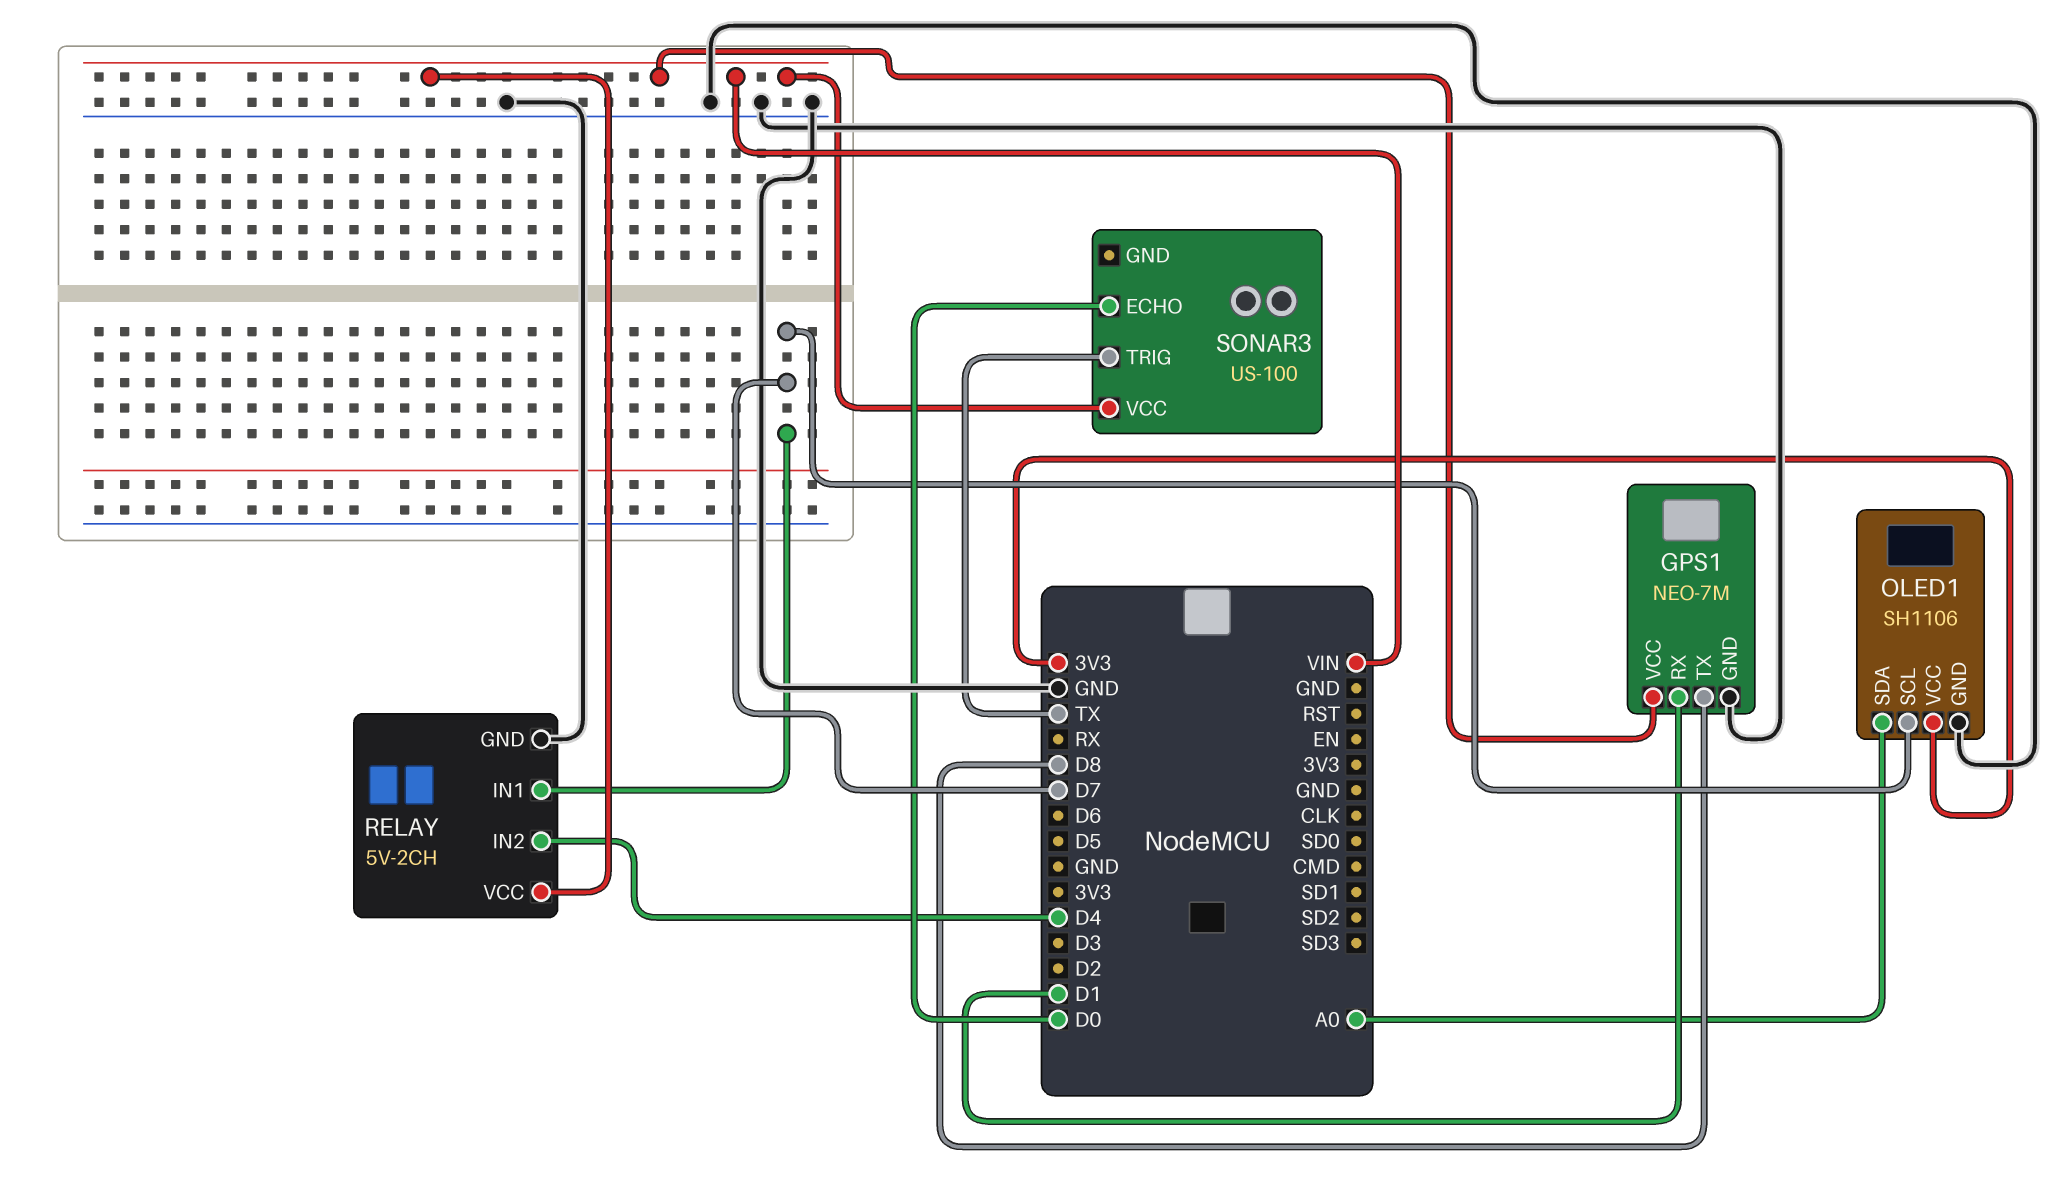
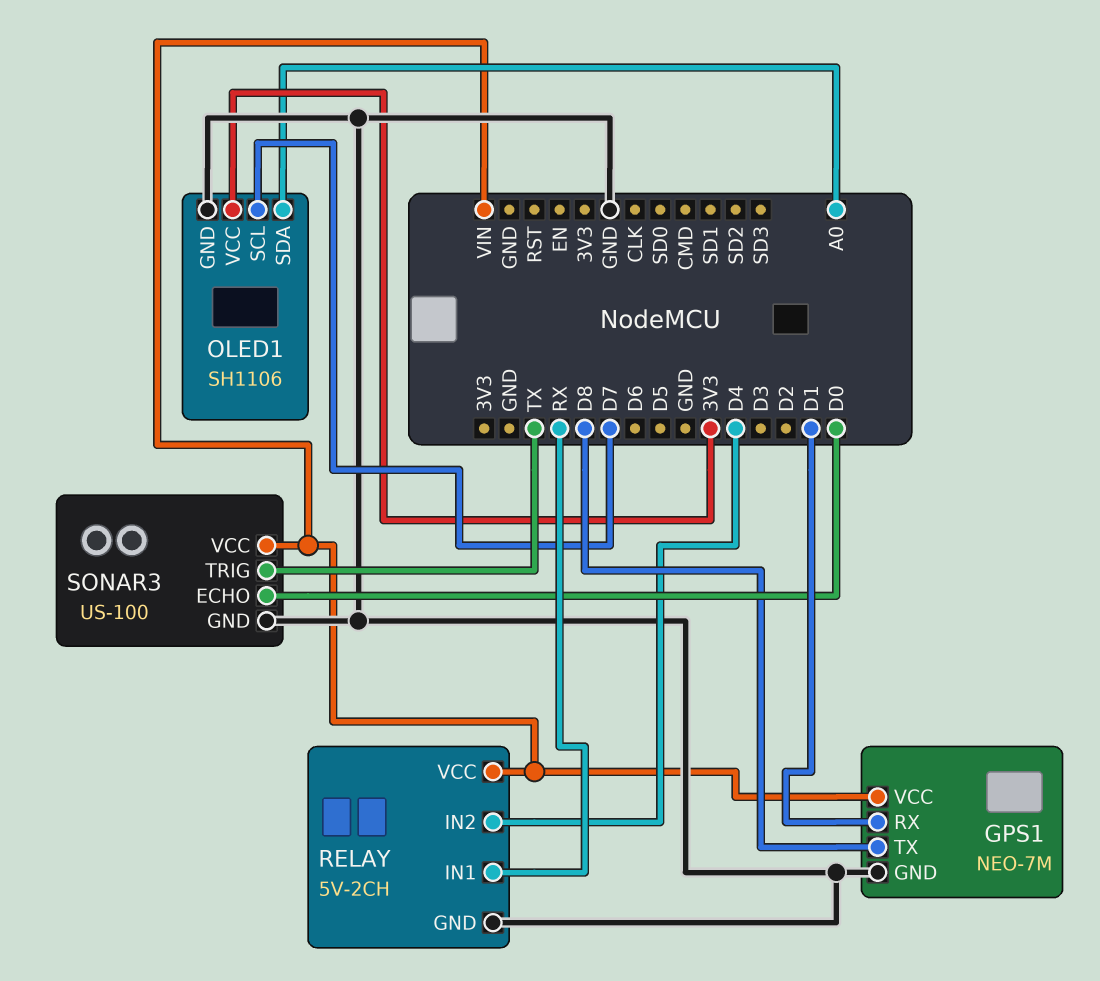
RELAY pin IN1: D7 -> RX
SONAR3 pin GND: none -> GND

